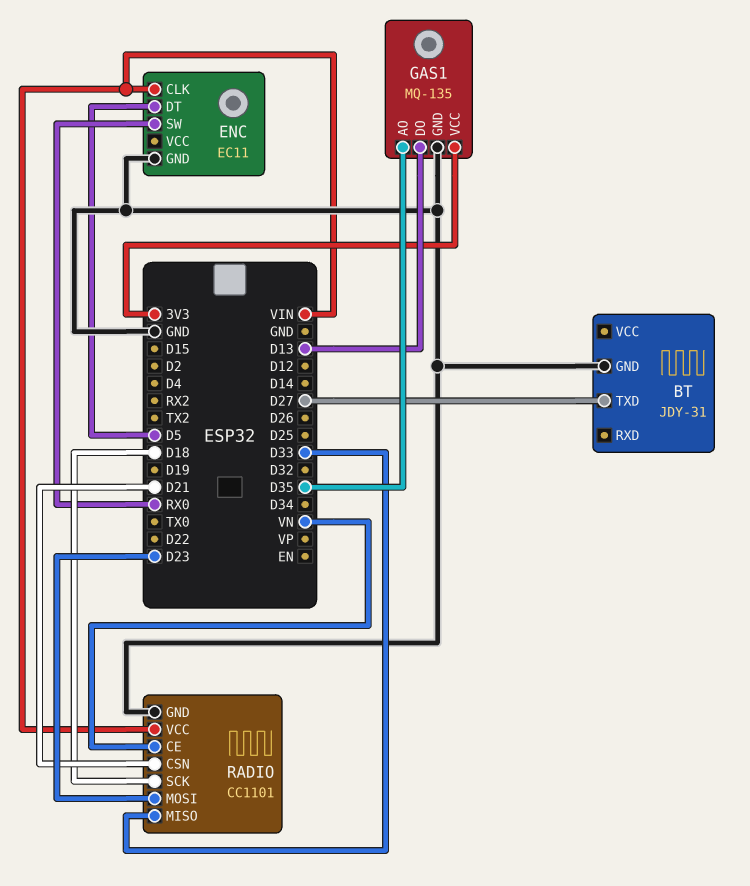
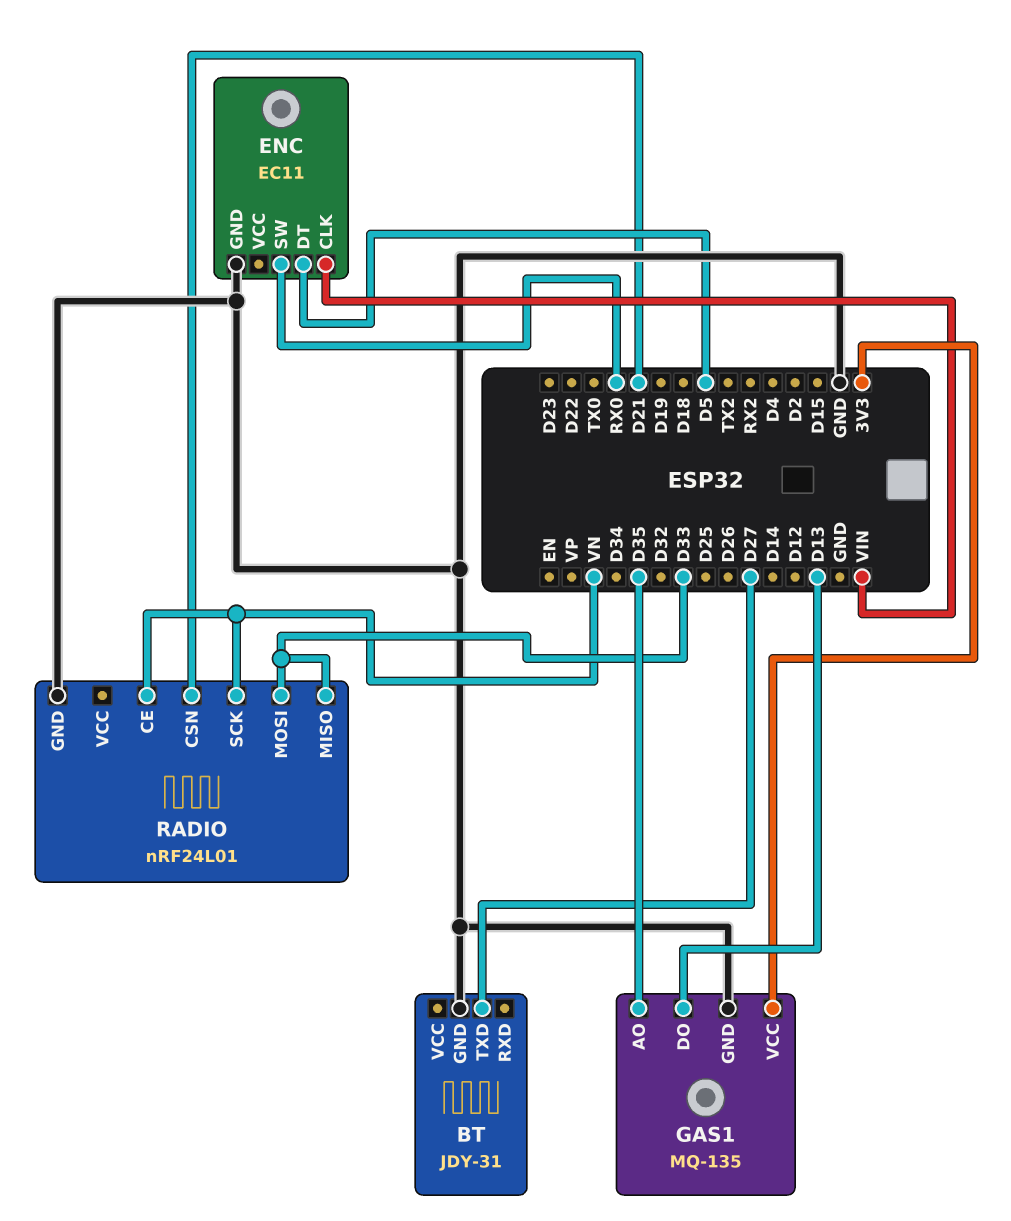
RADIO: CC1101 -> nRF24L01
RADIO pin MOSI: D23 -> D33
RADIO pin SCK: D18 -> VN
RADIO pin VCC: VIN -> none

